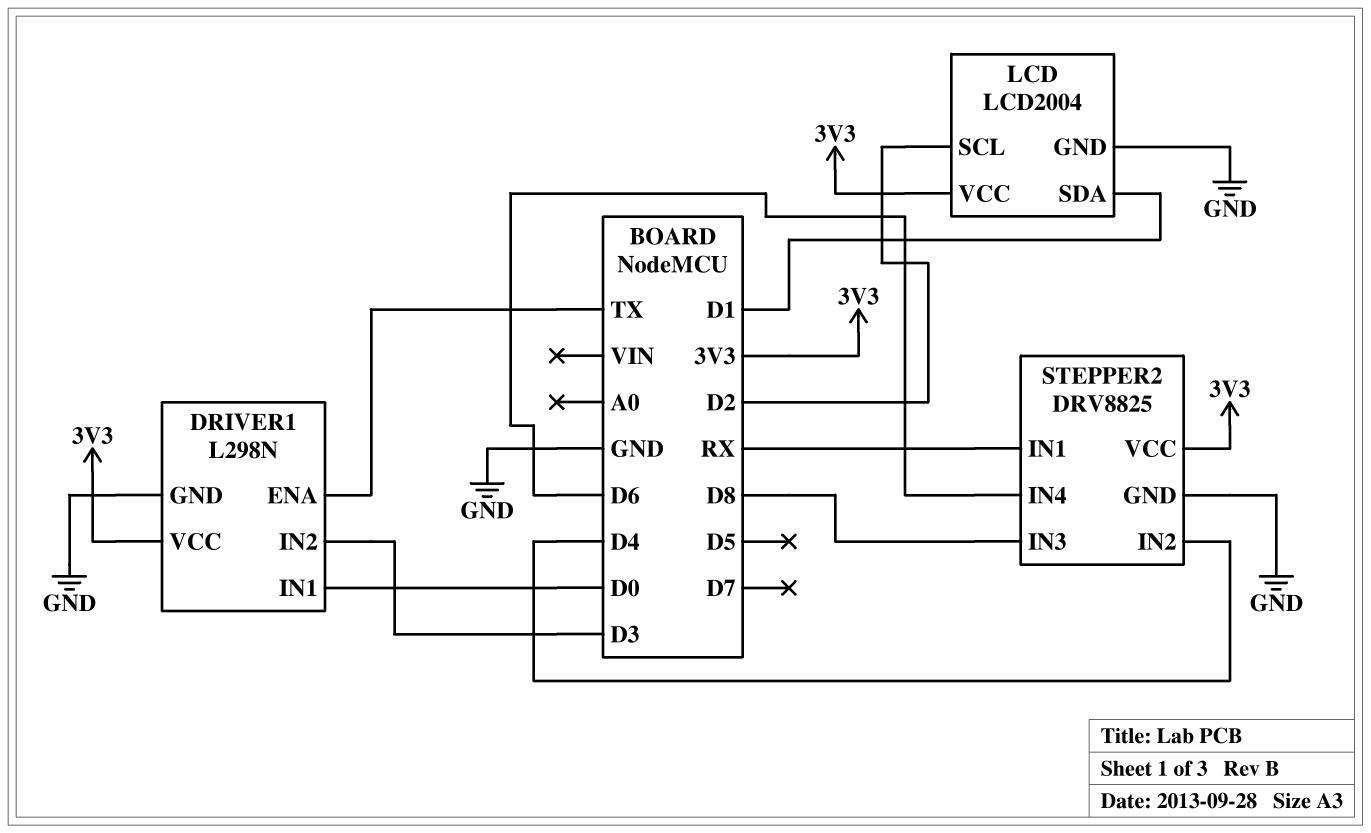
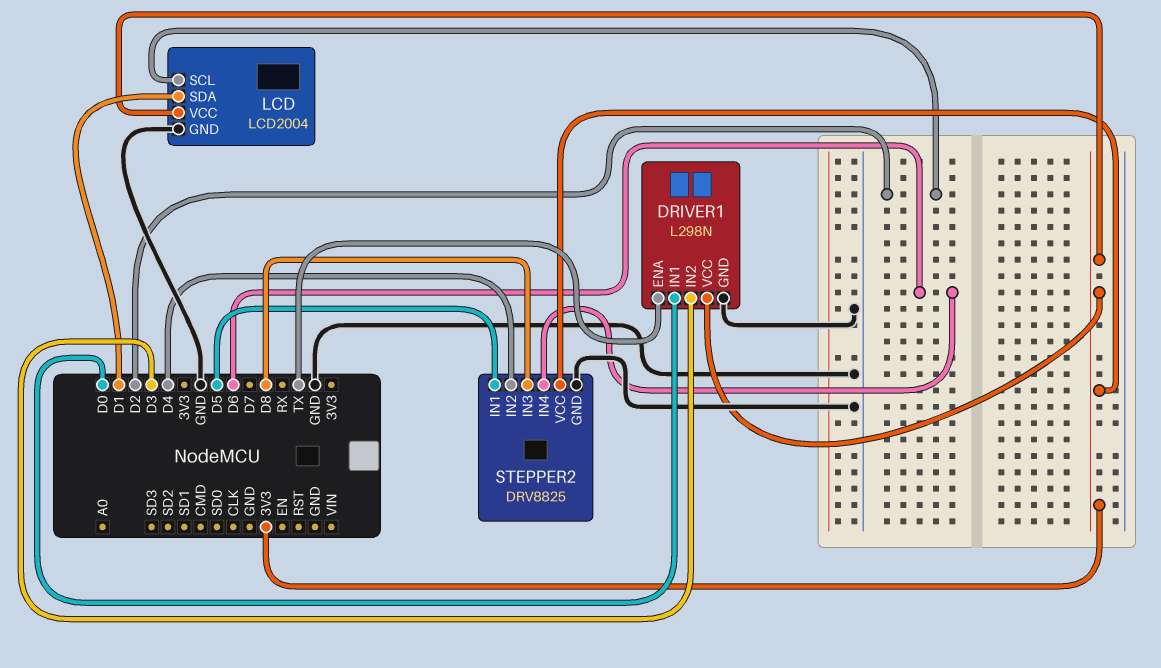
STEPPER2 pin IN1: RX -> D5

